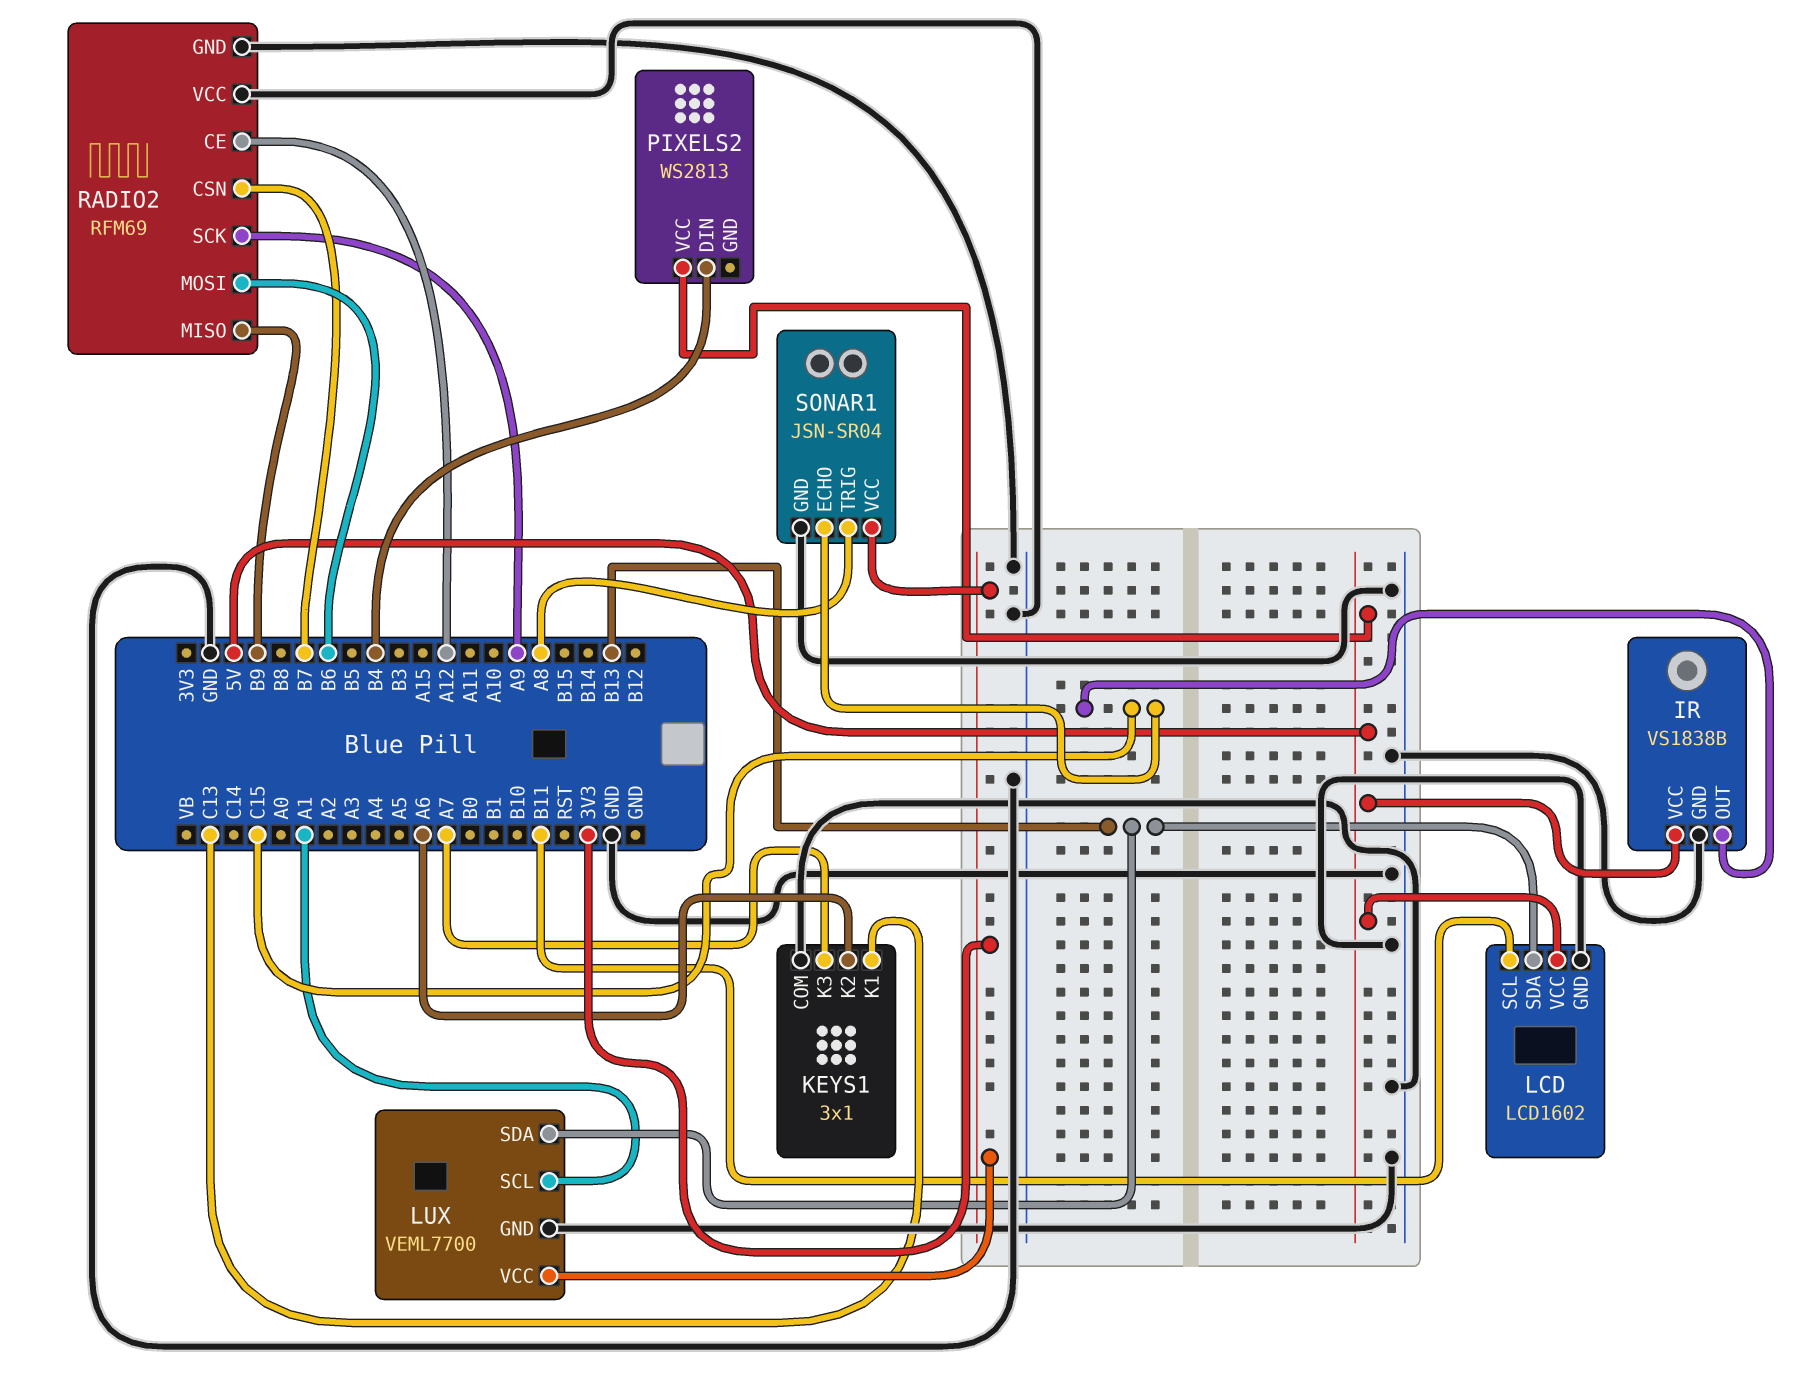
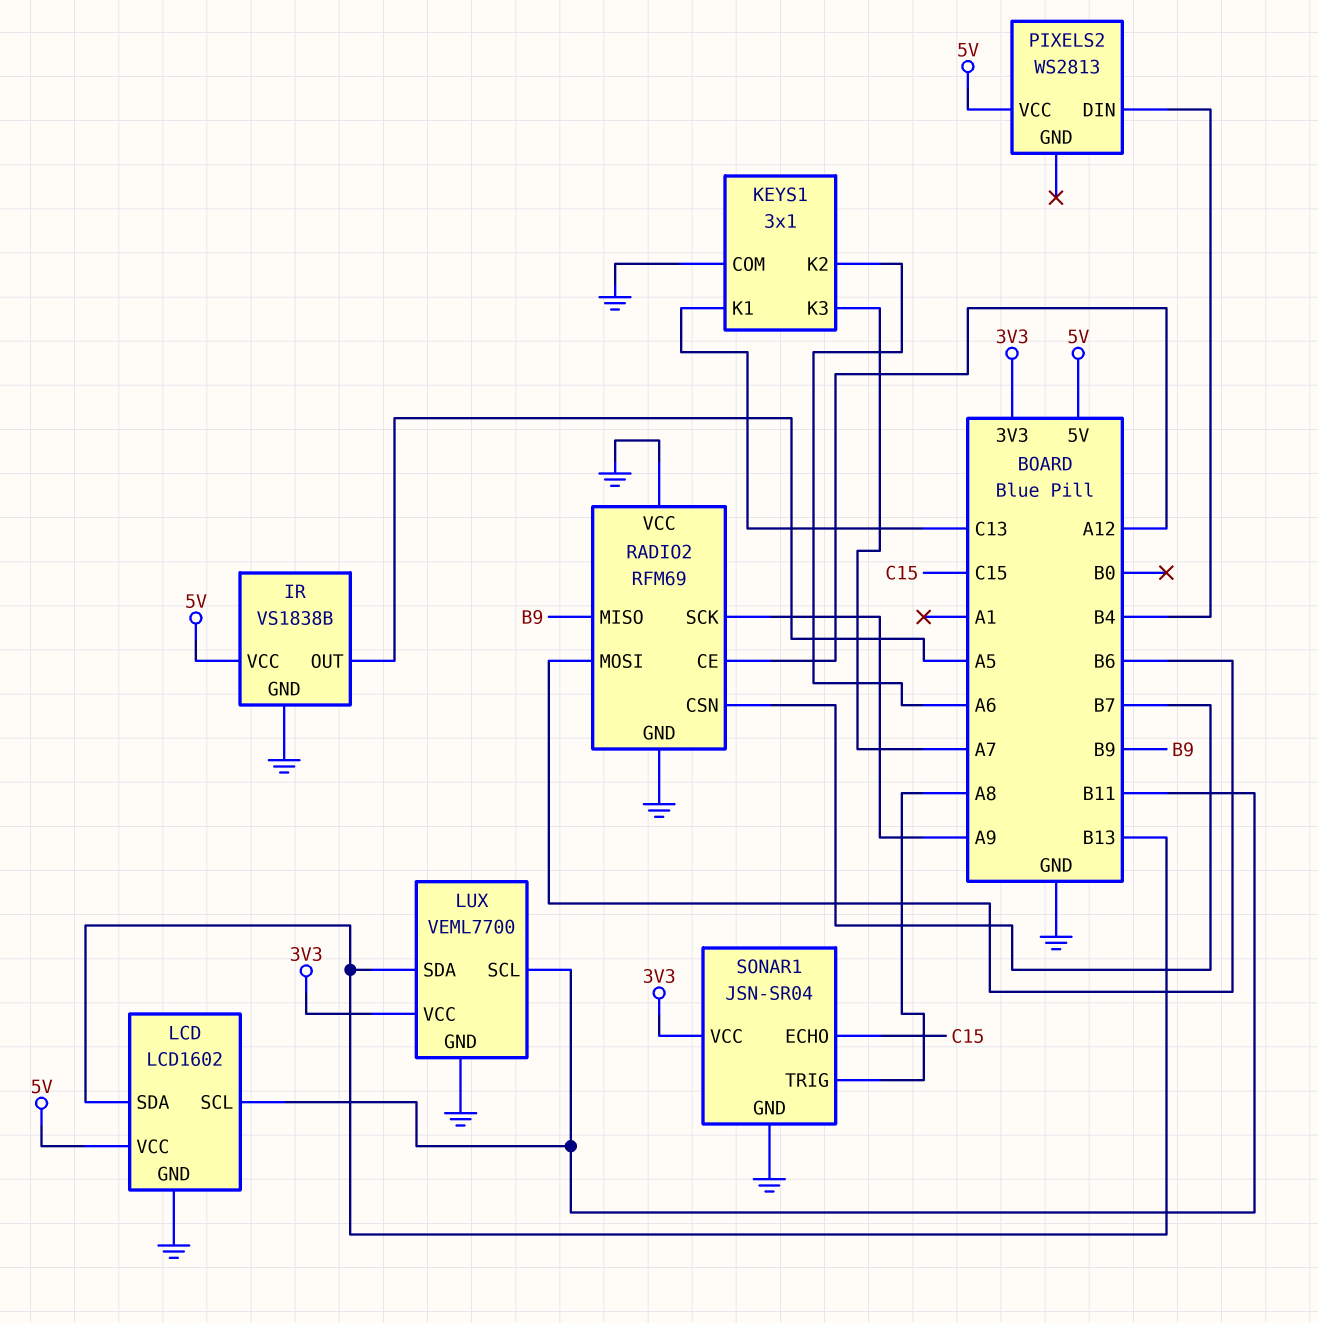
IR pin OUT: C15 -> A5
LUX pin SCL: A1 -> B11

